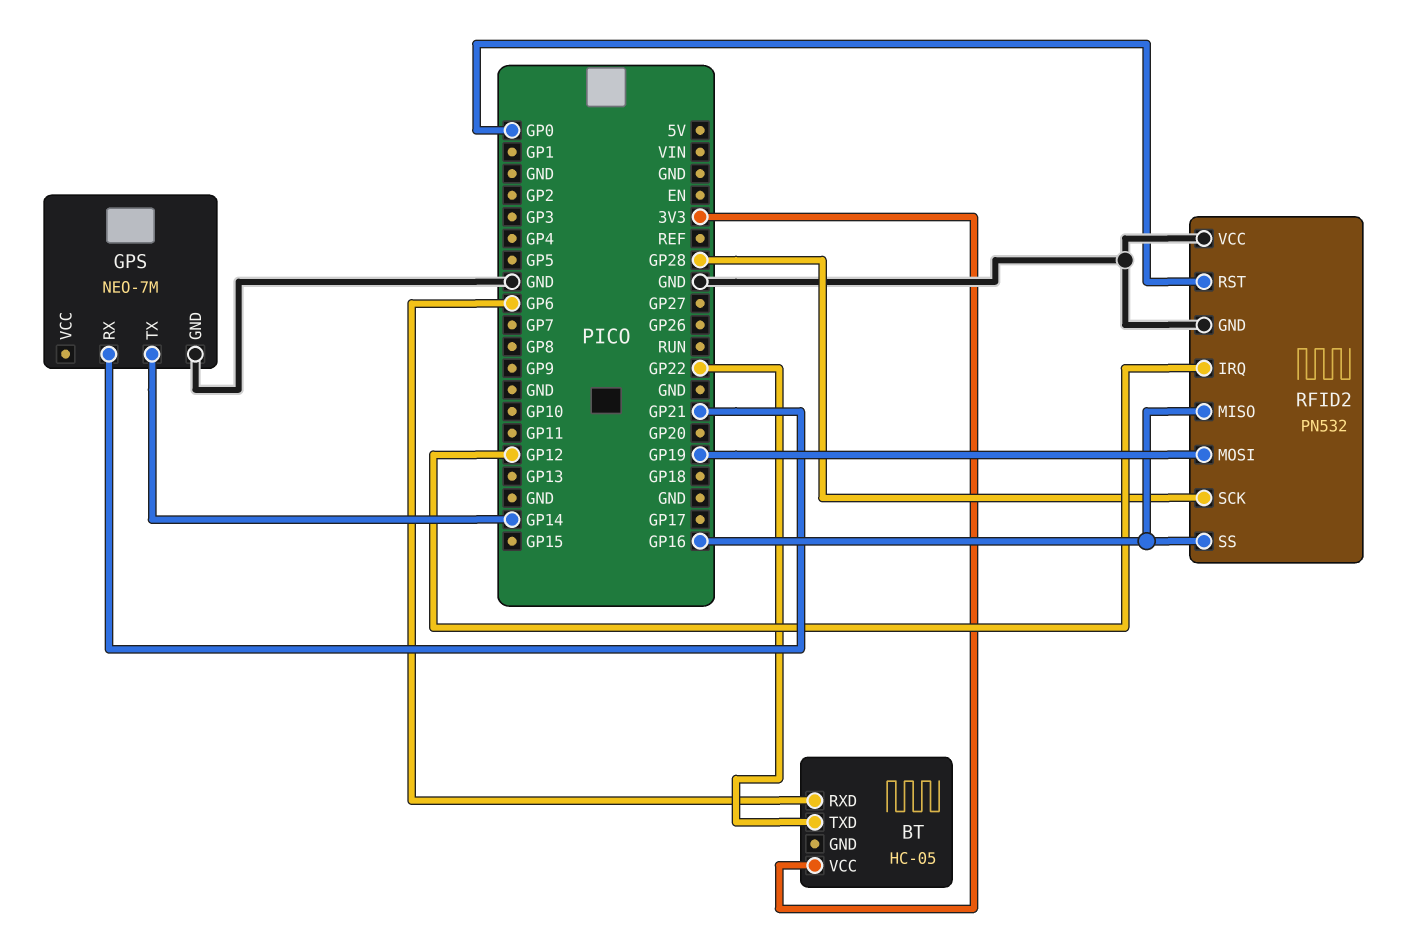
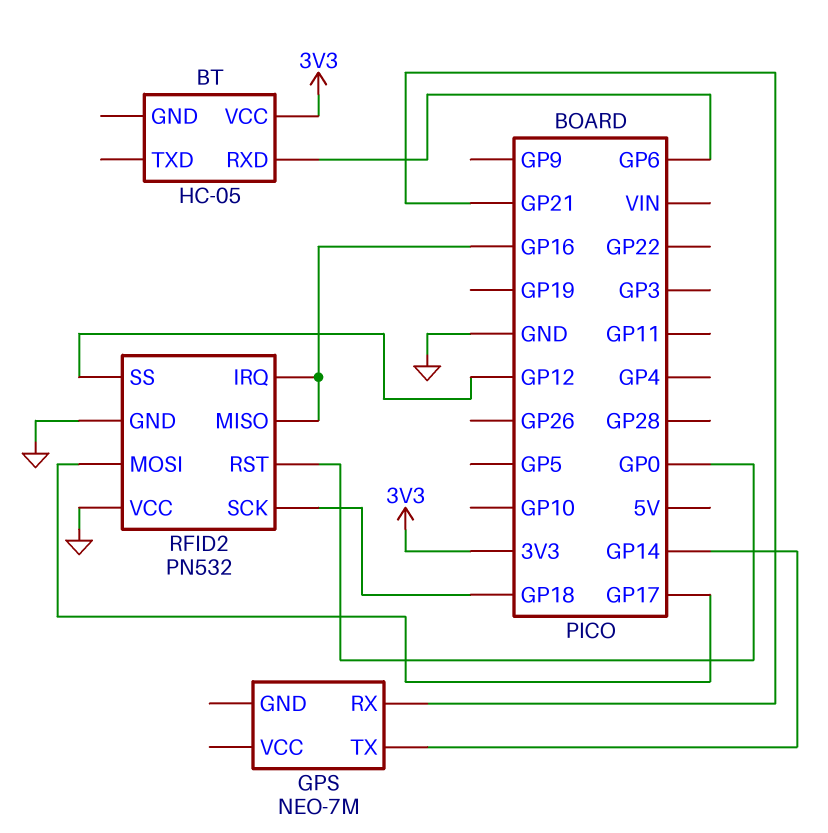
BT pin TXD: GP22 -> none
GPS pin GND: GND -> none
RFID2 pin IRQ: GP12 -> GP16
RFID2 pin MOSI: GP19 -> GP17
RFID2 pin SCK: GP28 -> GP18
RFID2 pin SS: GP16 -> GP12

